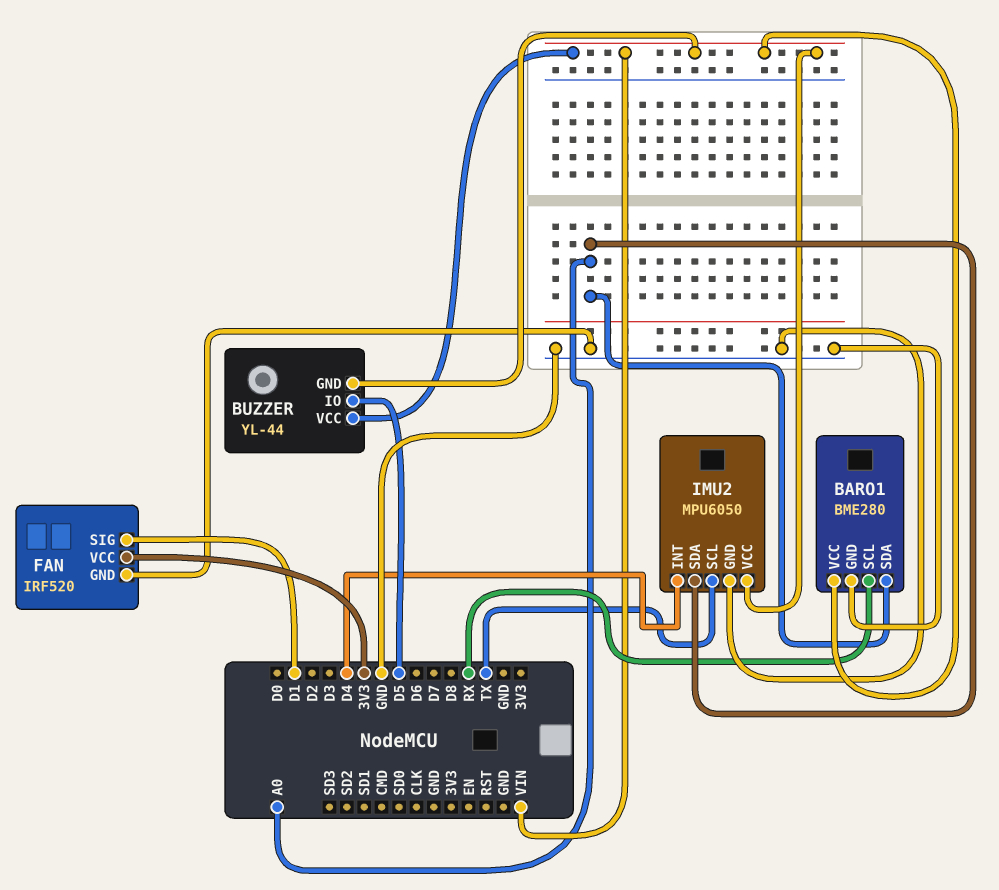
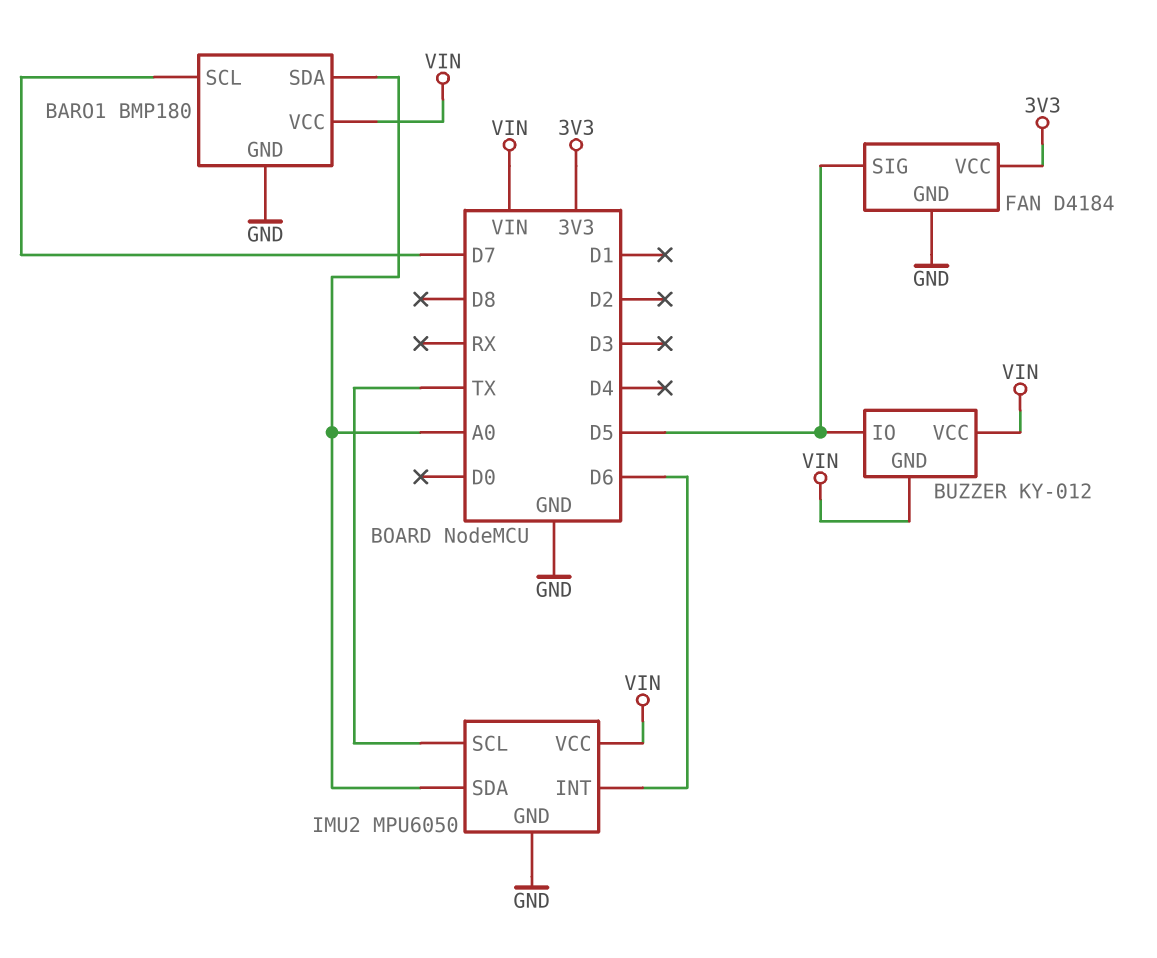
BARO1: BME280 -> BMP180
BARO1 pin SCL: RX -> D7
BUZZER: YL-44 -> KY-012
FAN: IRF520 -> D4184
FAN pin SIG: D1 -> D5
IMU2 pin INT: D4 -> D6

